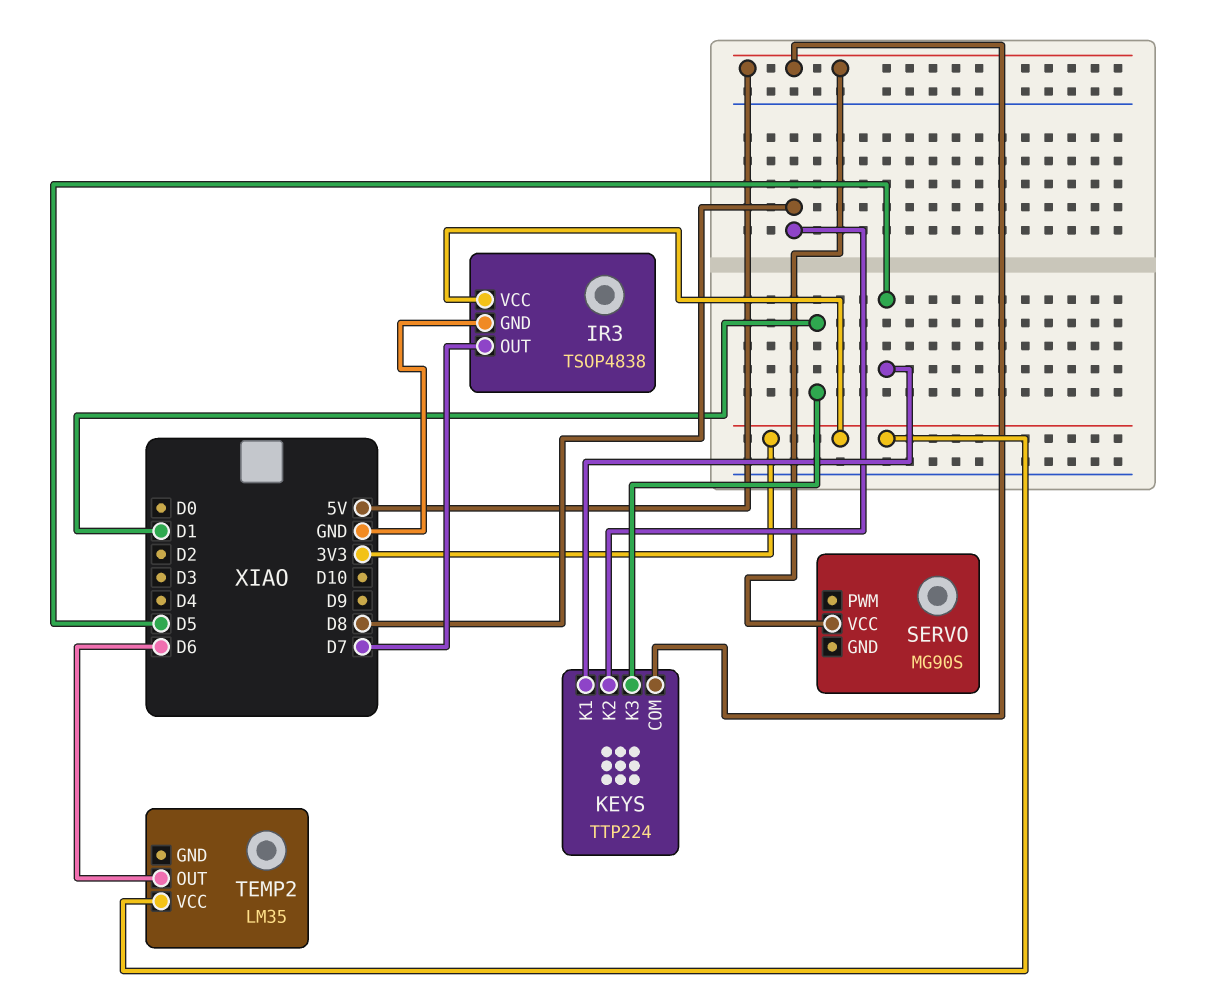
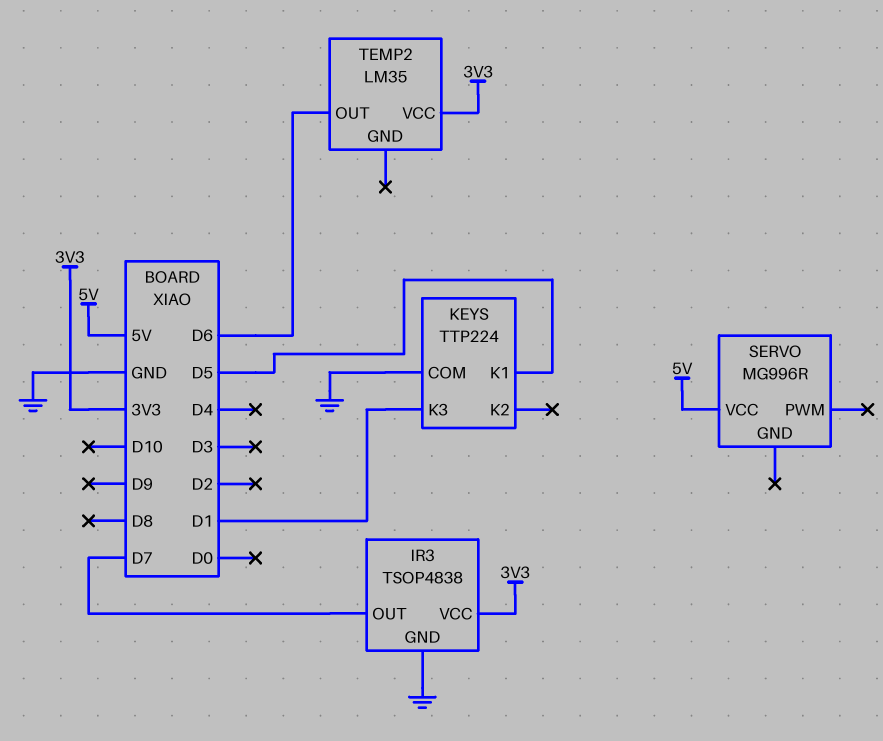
KEYS pin COM: 5V -> GND
KEYS pin K2: D8 -> none
SERVO: MG90S -> MG996R

